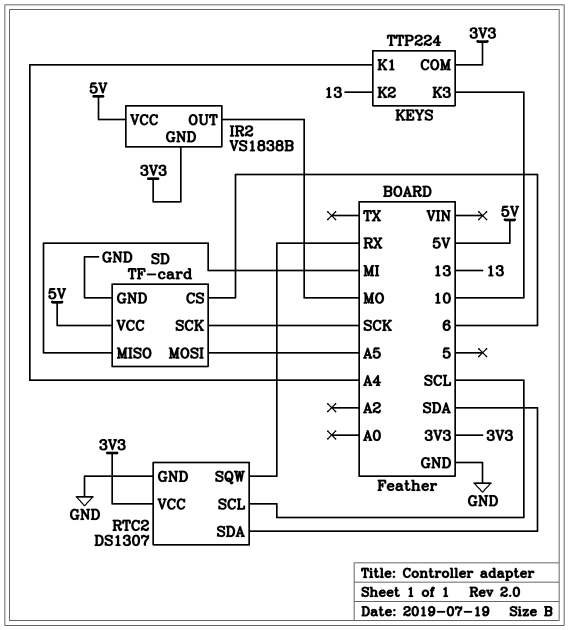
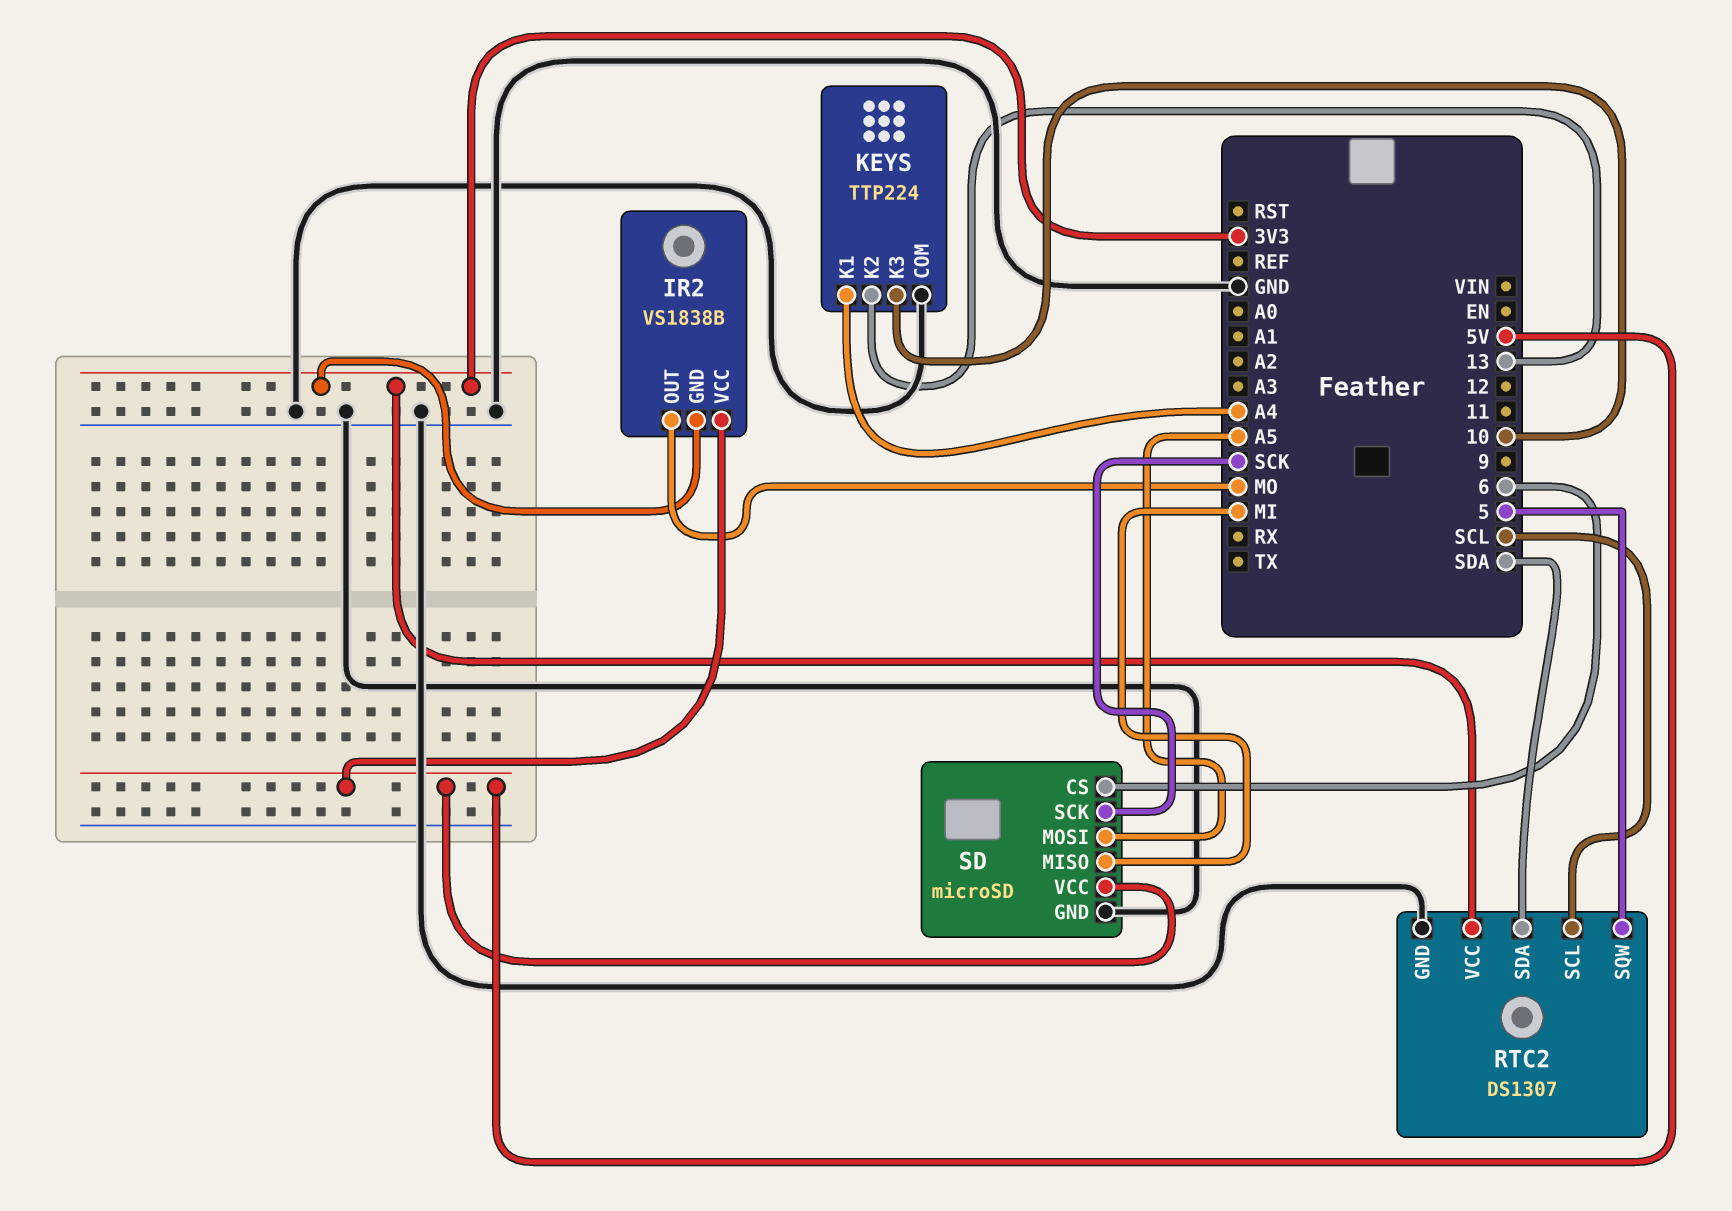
KEYS pin COM: 3V3 -> GND
RTC2 pin SQW: RX -> 5
SD: TF-card -> microSD

